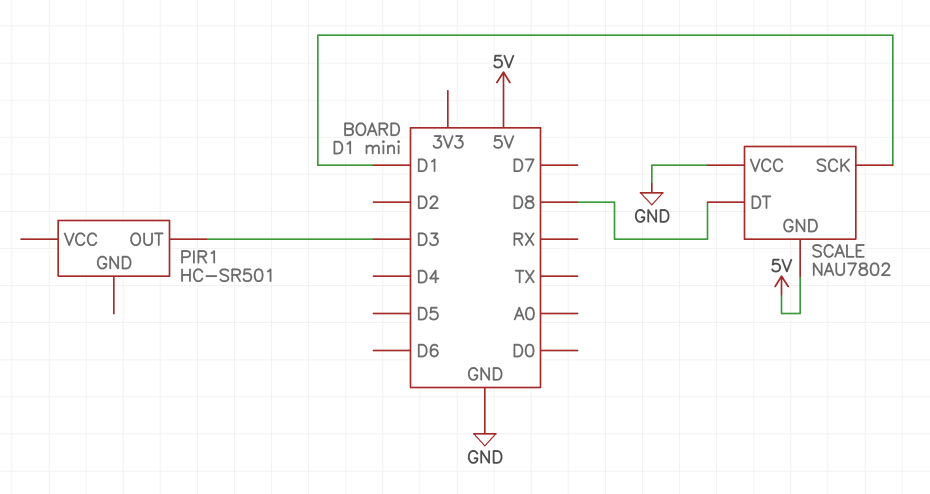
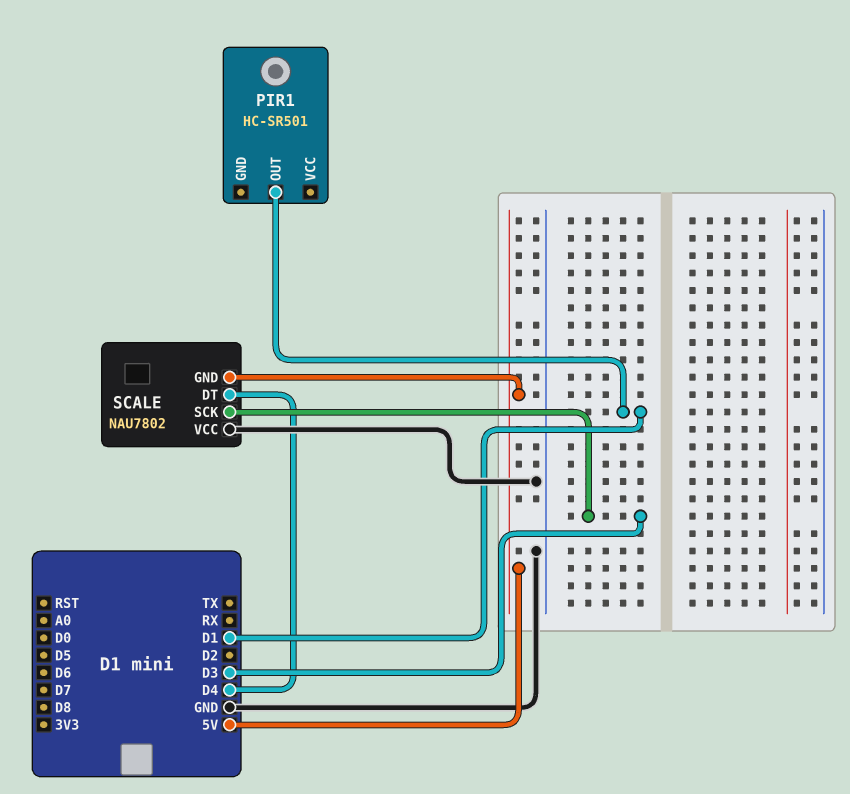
PIR1 pin OUT: D3 -> D1
SCALE pin DT: D8 -> D4
SCALE pin SCK: D1 -> D3

